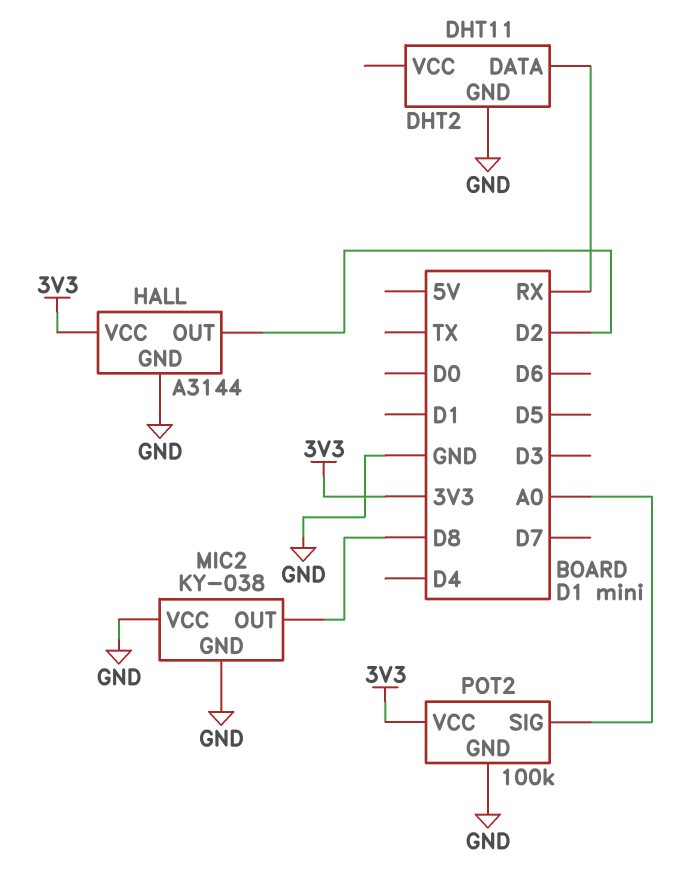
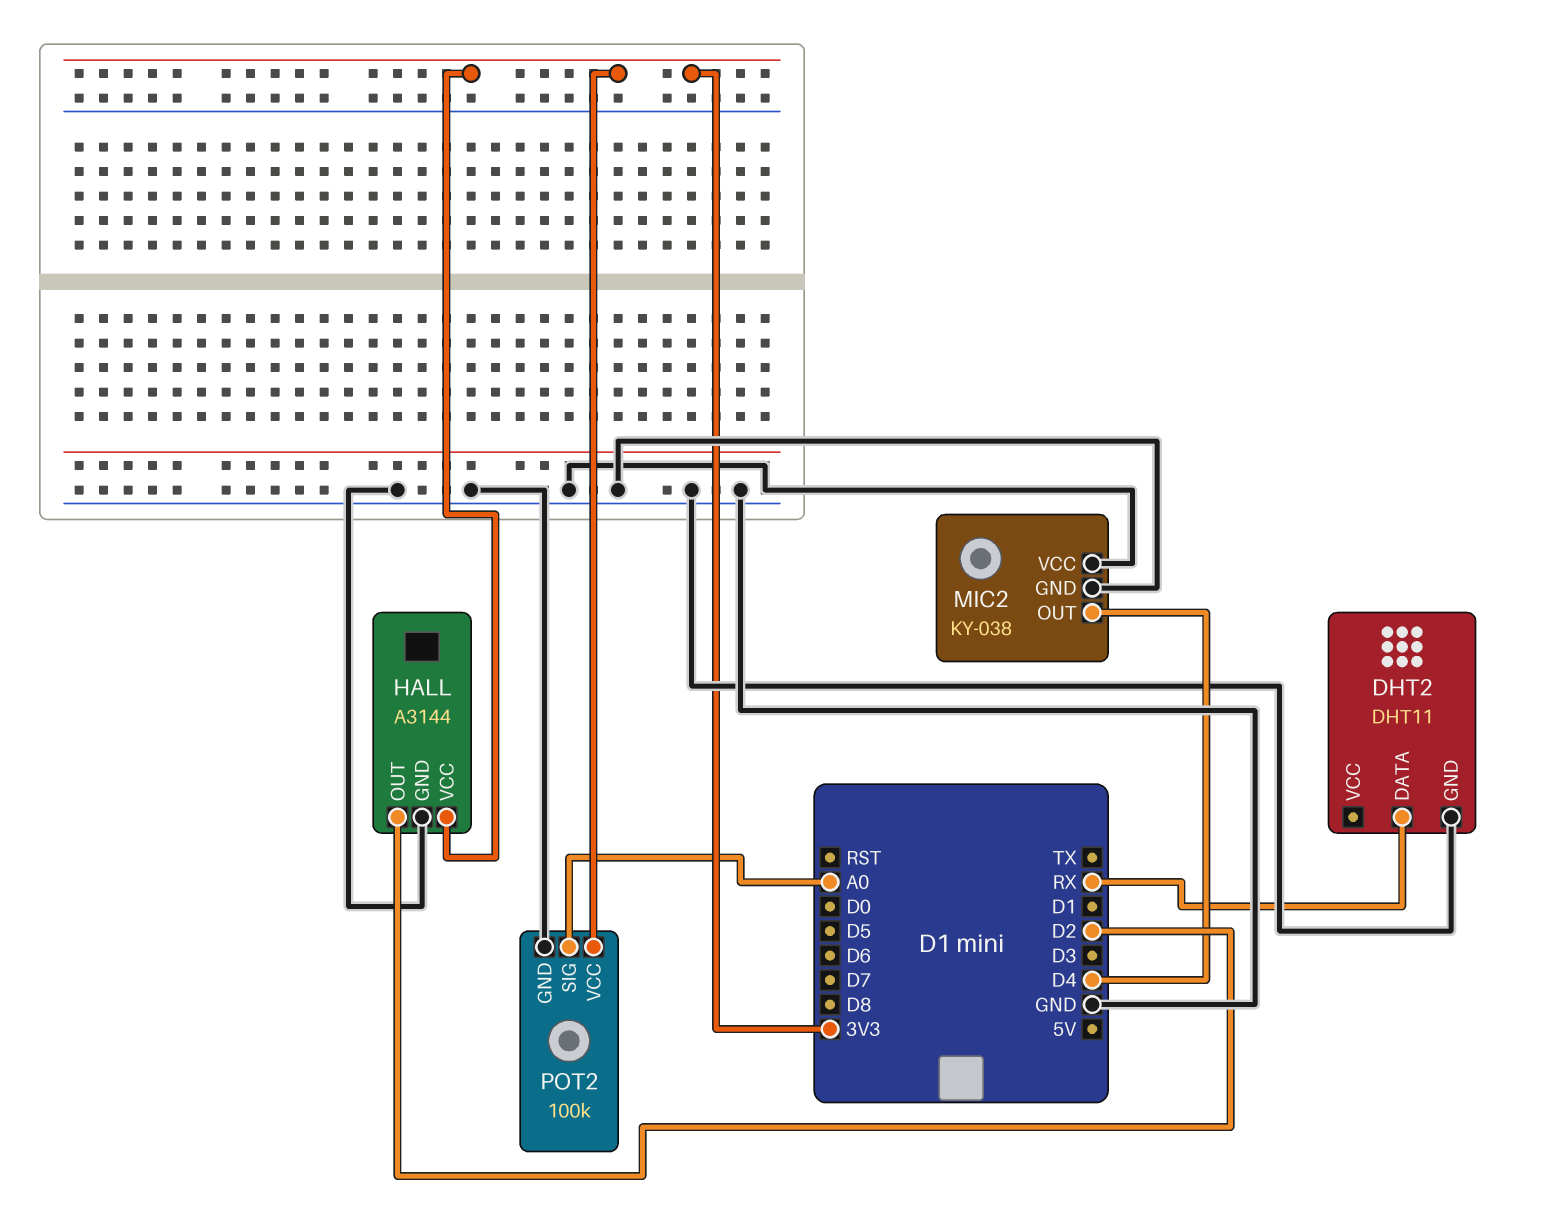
MIC2 pin OUT: D8 -> D4

